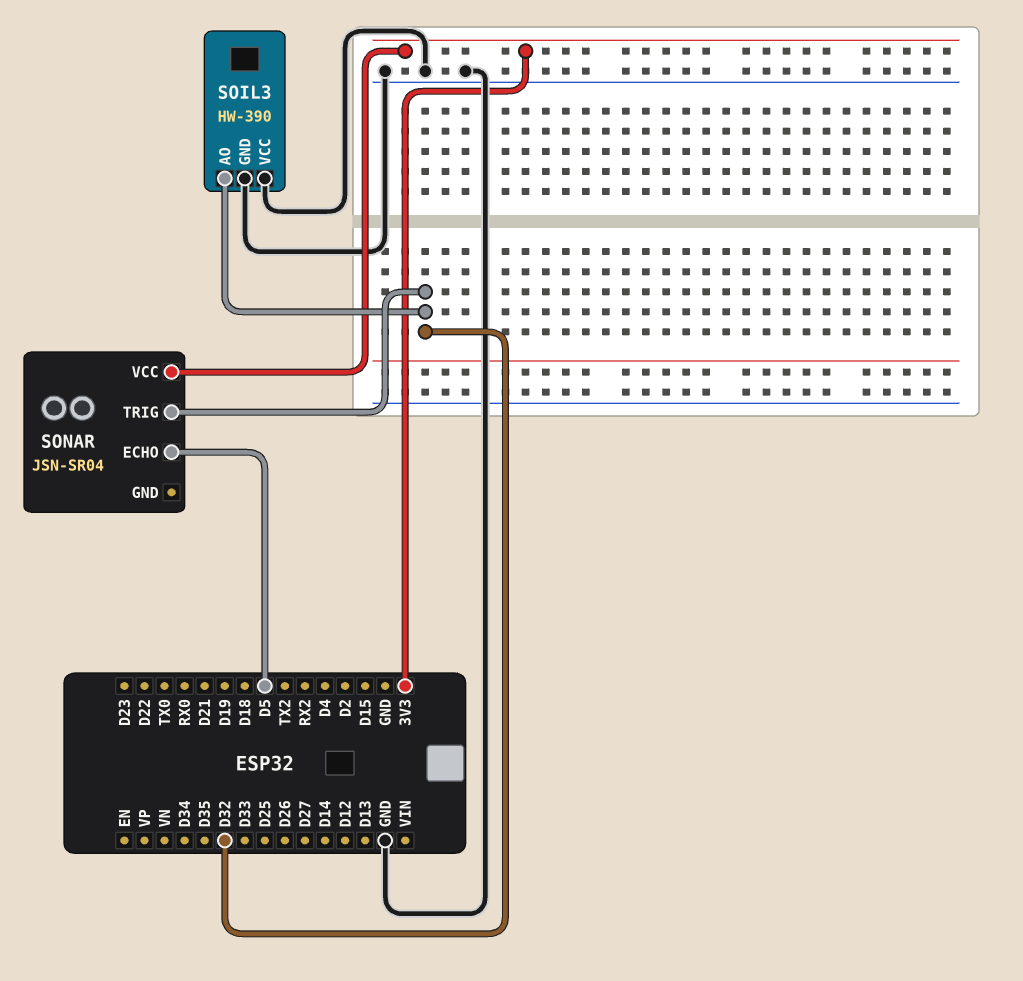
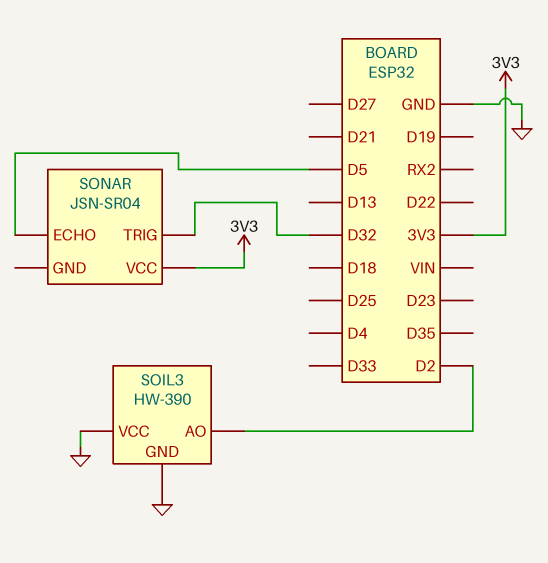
SOIL3 pin AO: D32 -> D2

